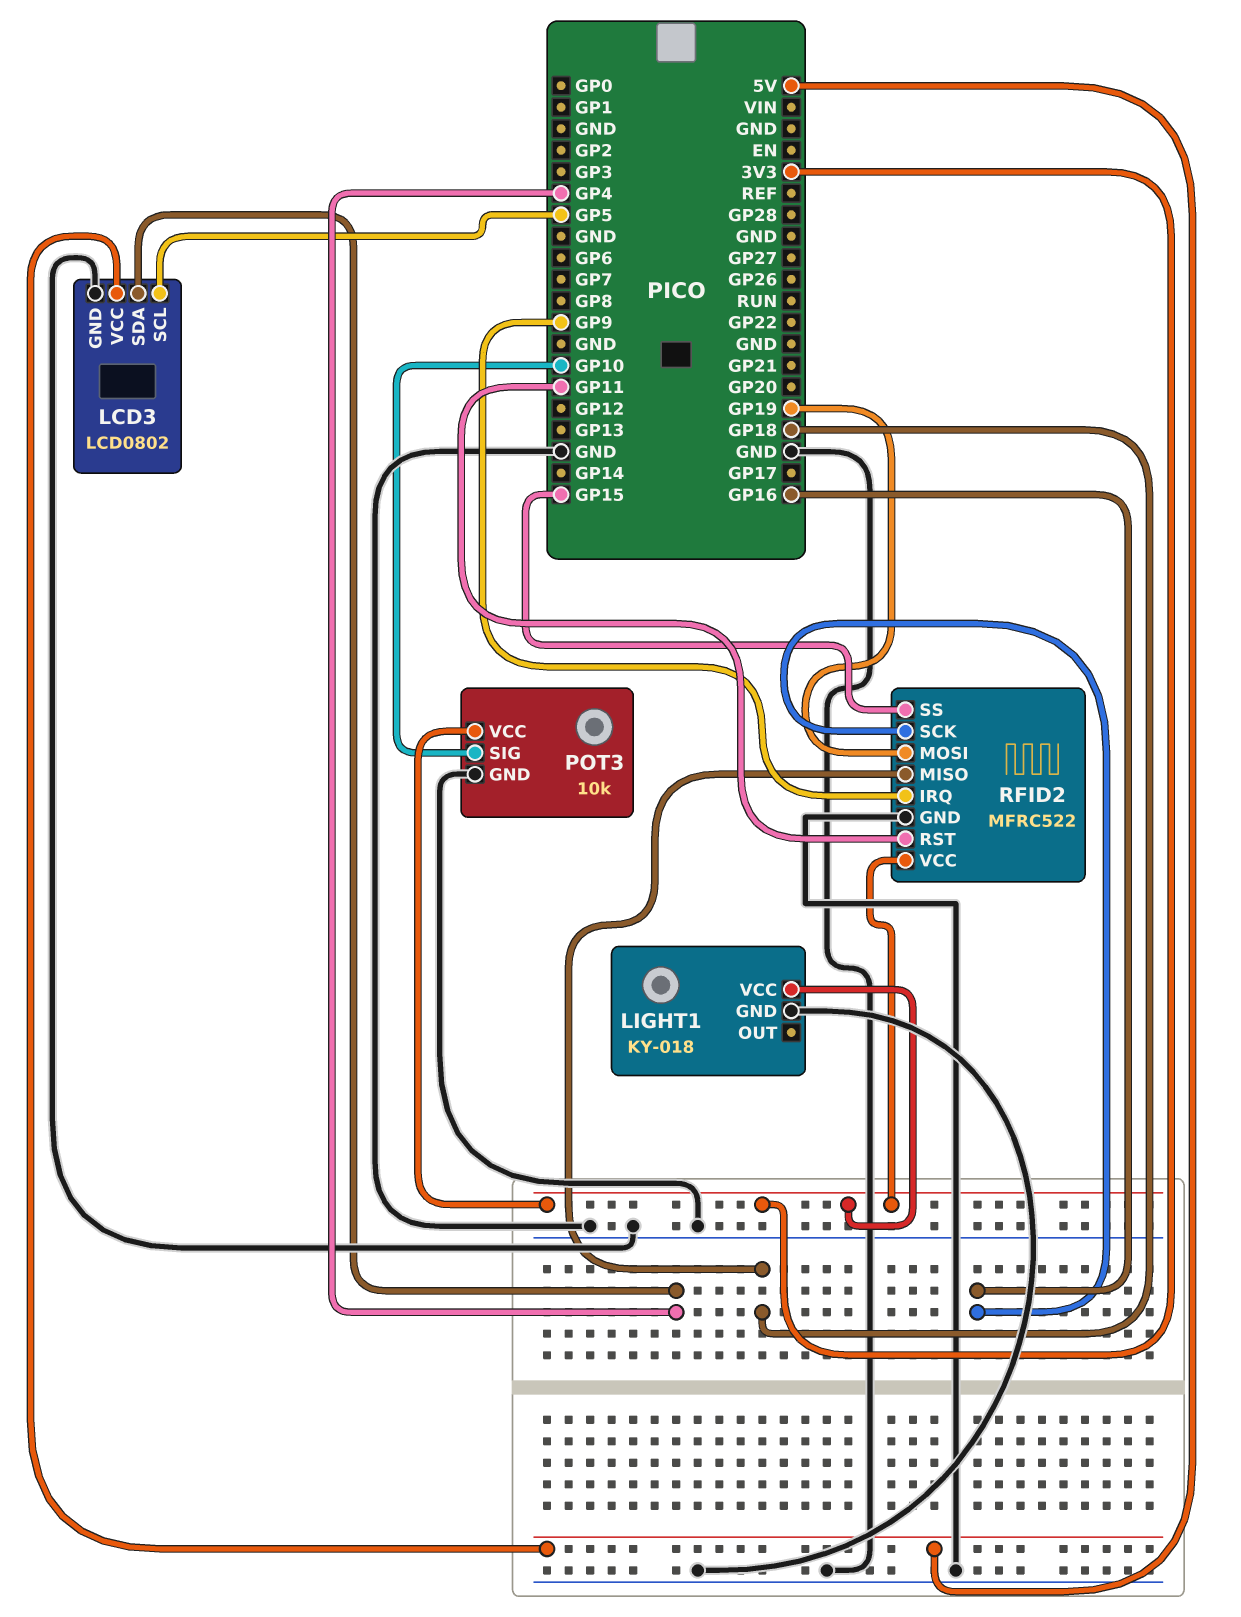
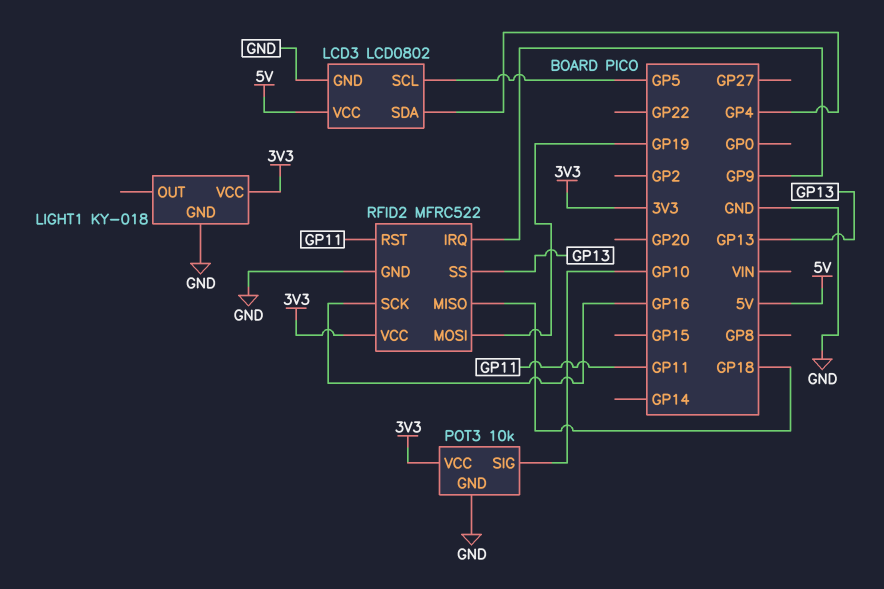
RFID2 pin SS: GP15 -> GP13

